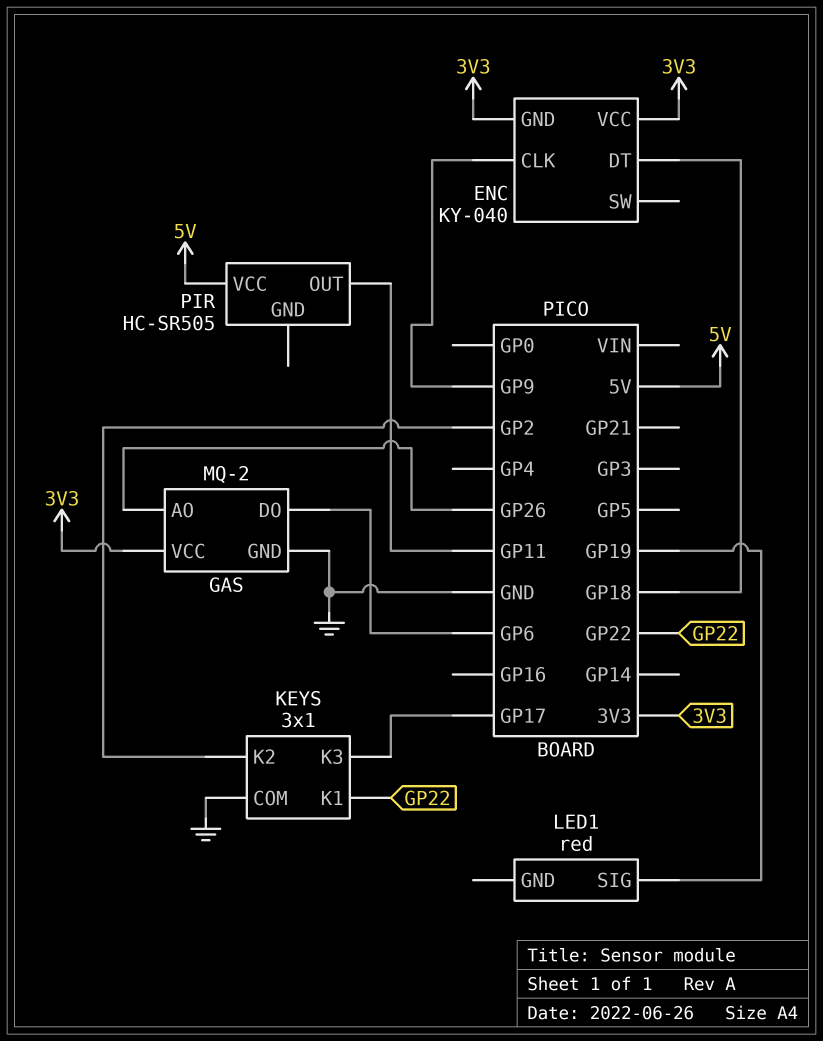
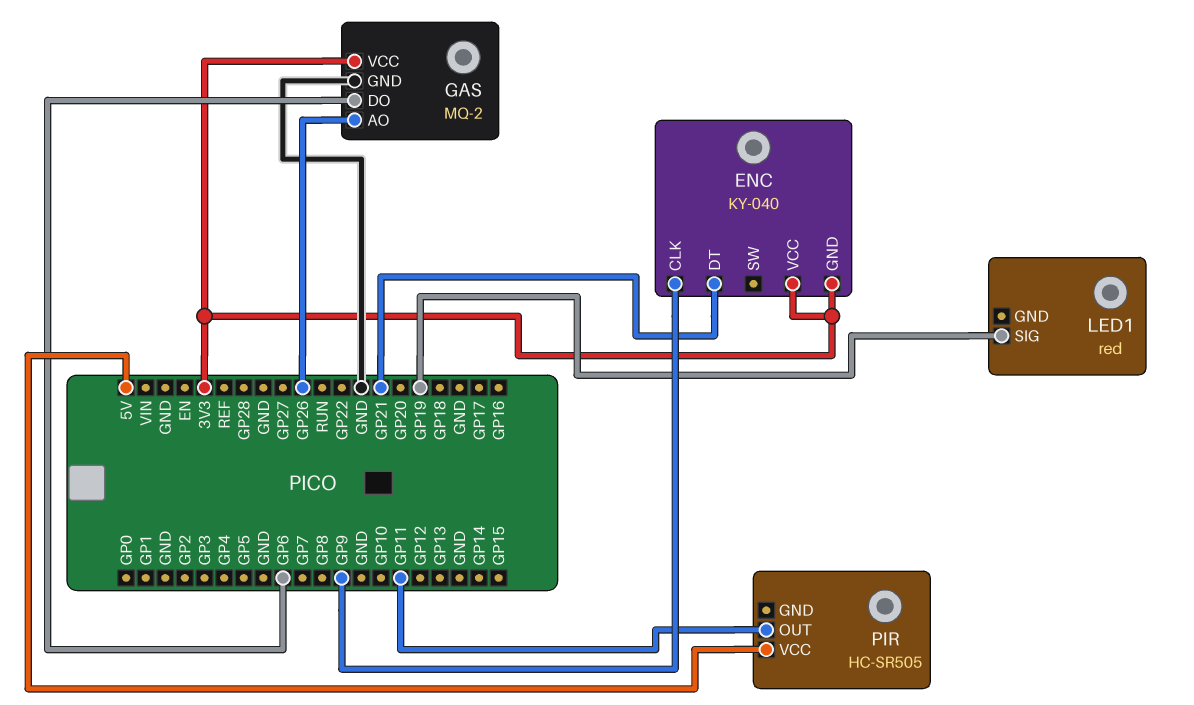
ENC pin DT: GP18 -> GP21
KEYS: 3x1 -> none
KEYS pin COM: GND -> none
KEYS pin K1: GP22 -> none
KEYS pin K2: GP2 -> none
KEYS pin K3: GP17 -> none

